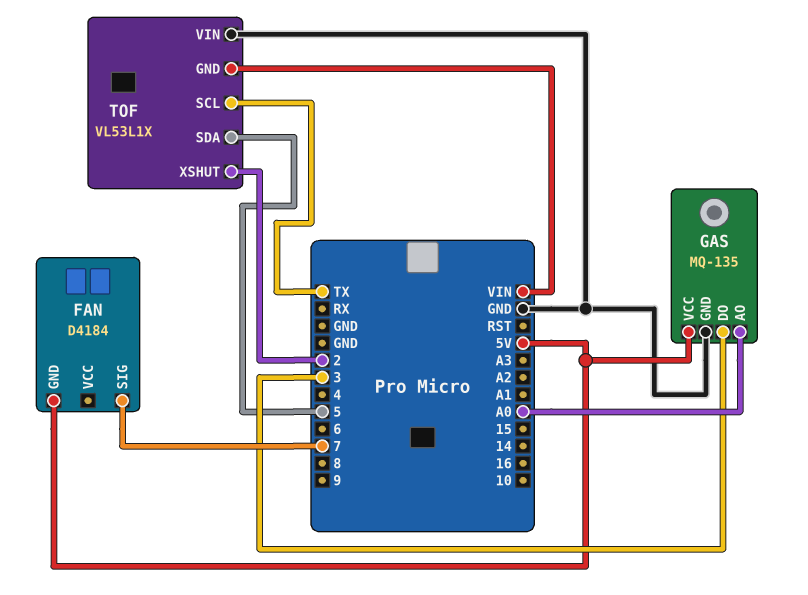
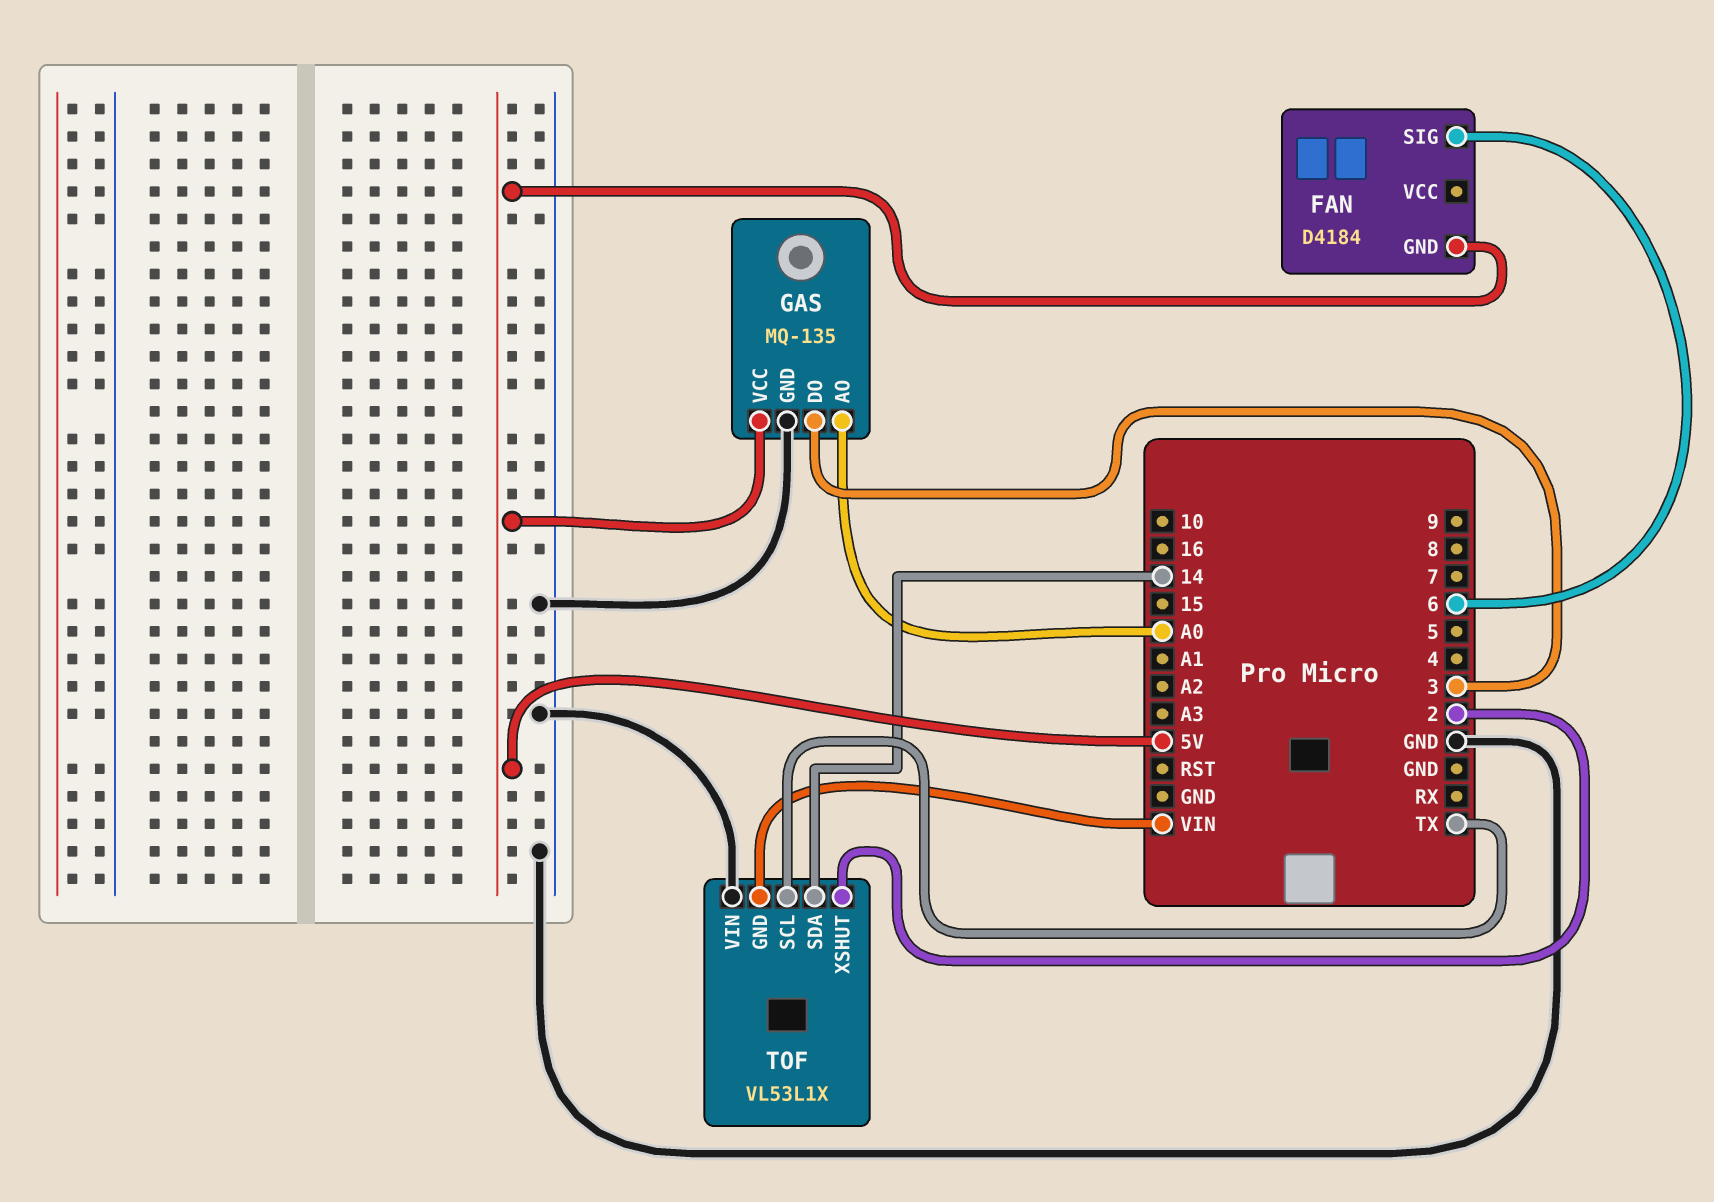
FAN pin SIG: 7 -> 6
TOF pin SDA: 5 -> 14

